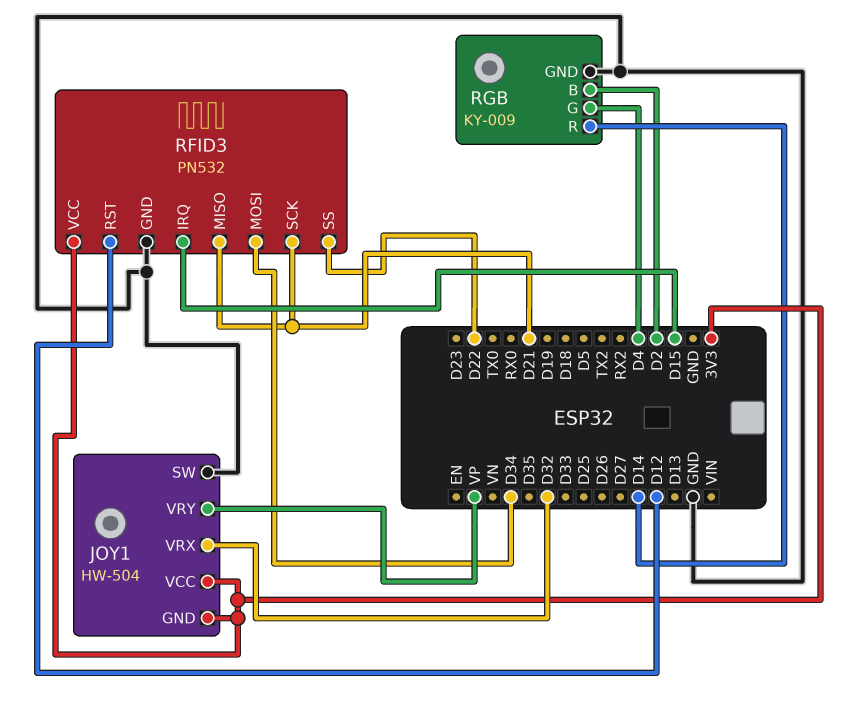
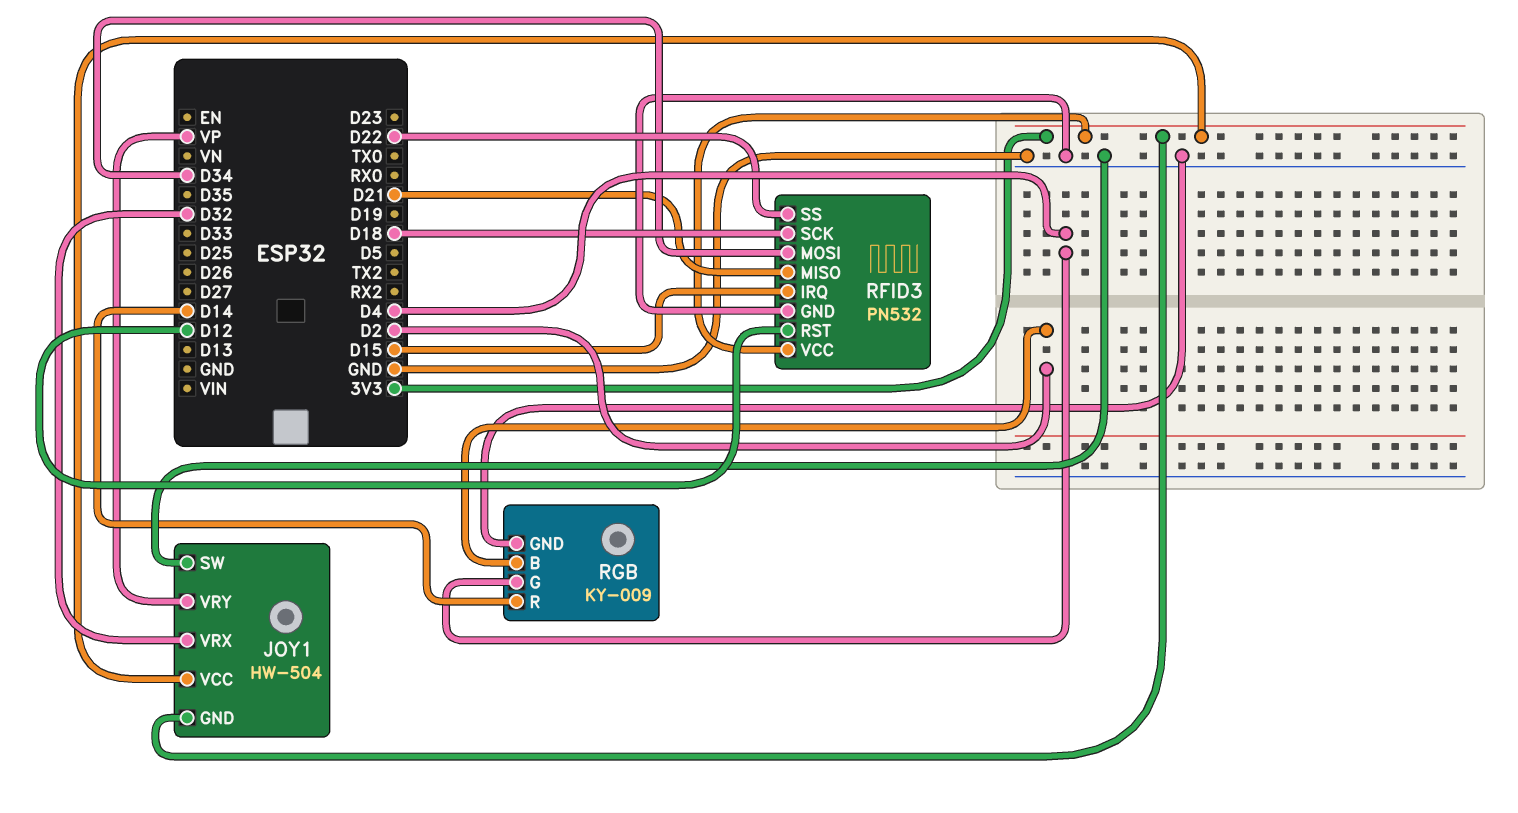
RFID3 pin SCK: D21 -> D18

